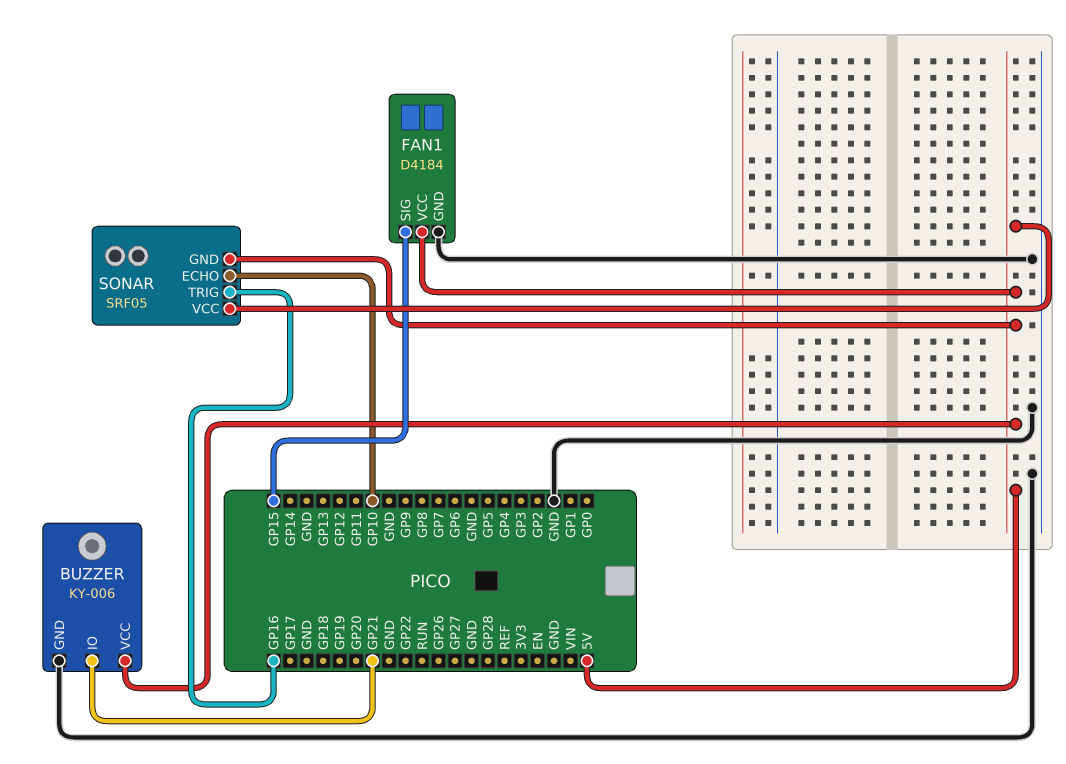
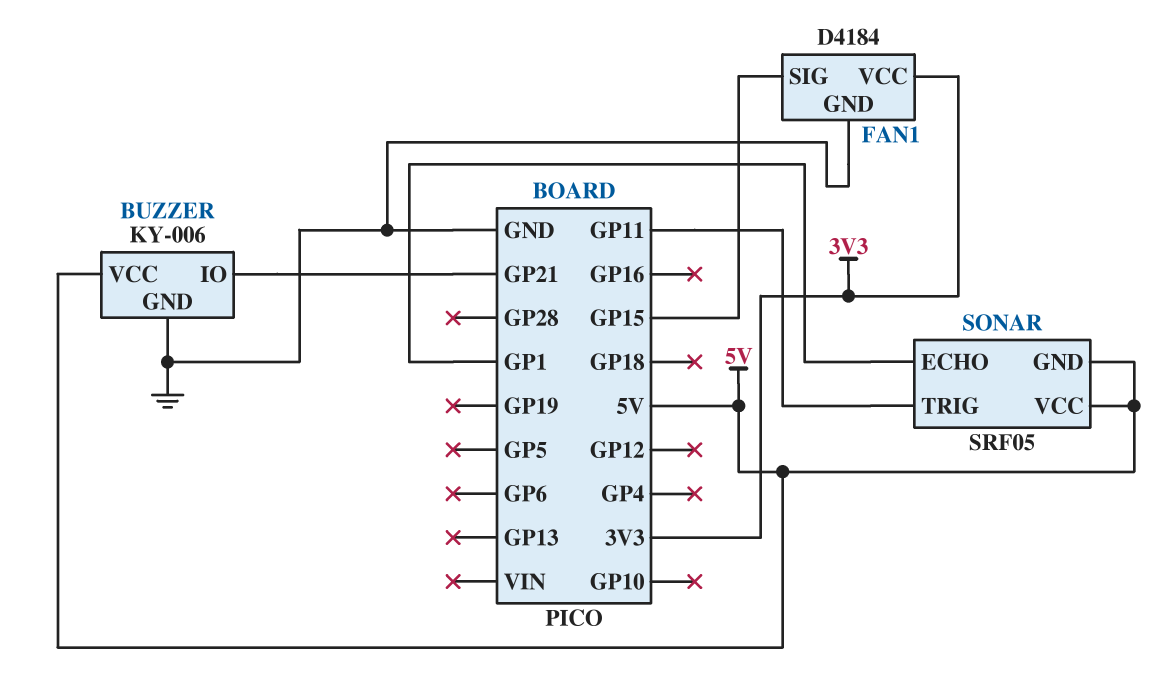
FAN1 pin VCC: 5V -> 3V3
SONAR pin ECHO: GP10 -> GP1
SONAR pin TRIG: GP16 -> GP11

